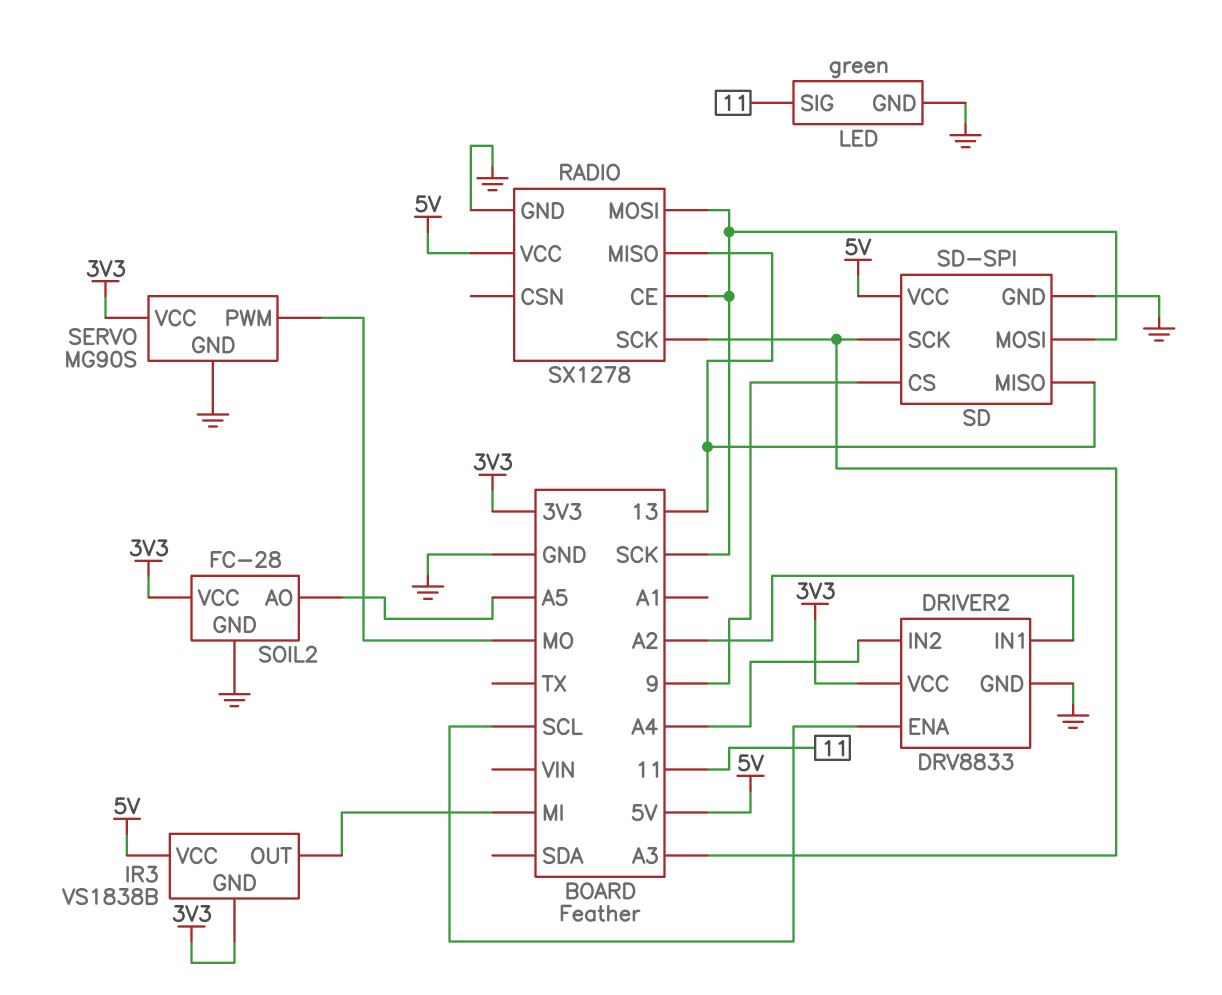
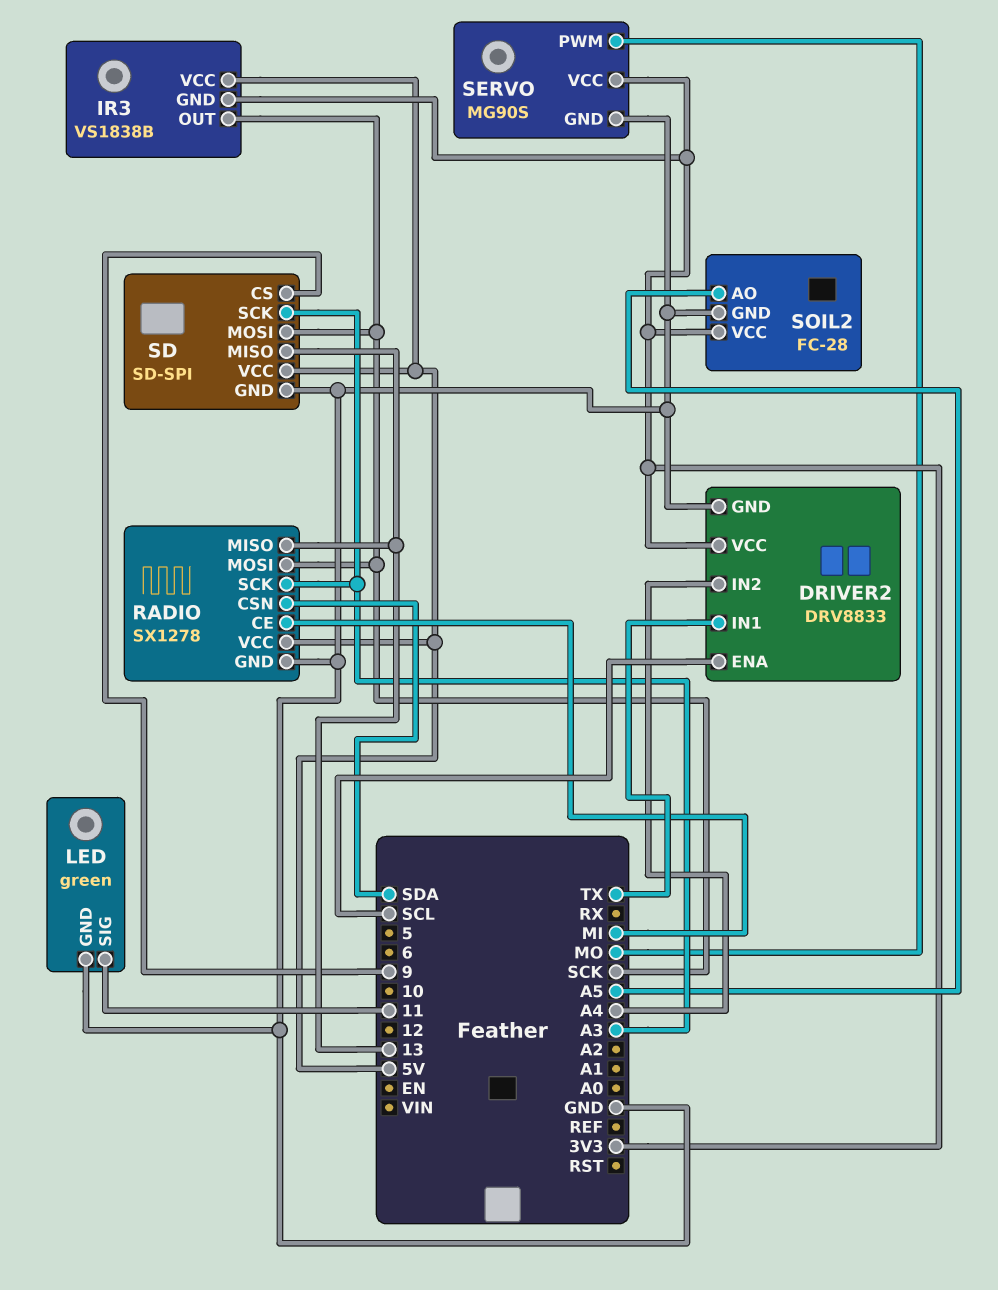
DRIVER2 pin IN1: A2 -> TX
IR3 pin OUT: MI -> SCK
RADIO pin CE: SCK -> MI
RADIO pin CSN: none -> SDA

